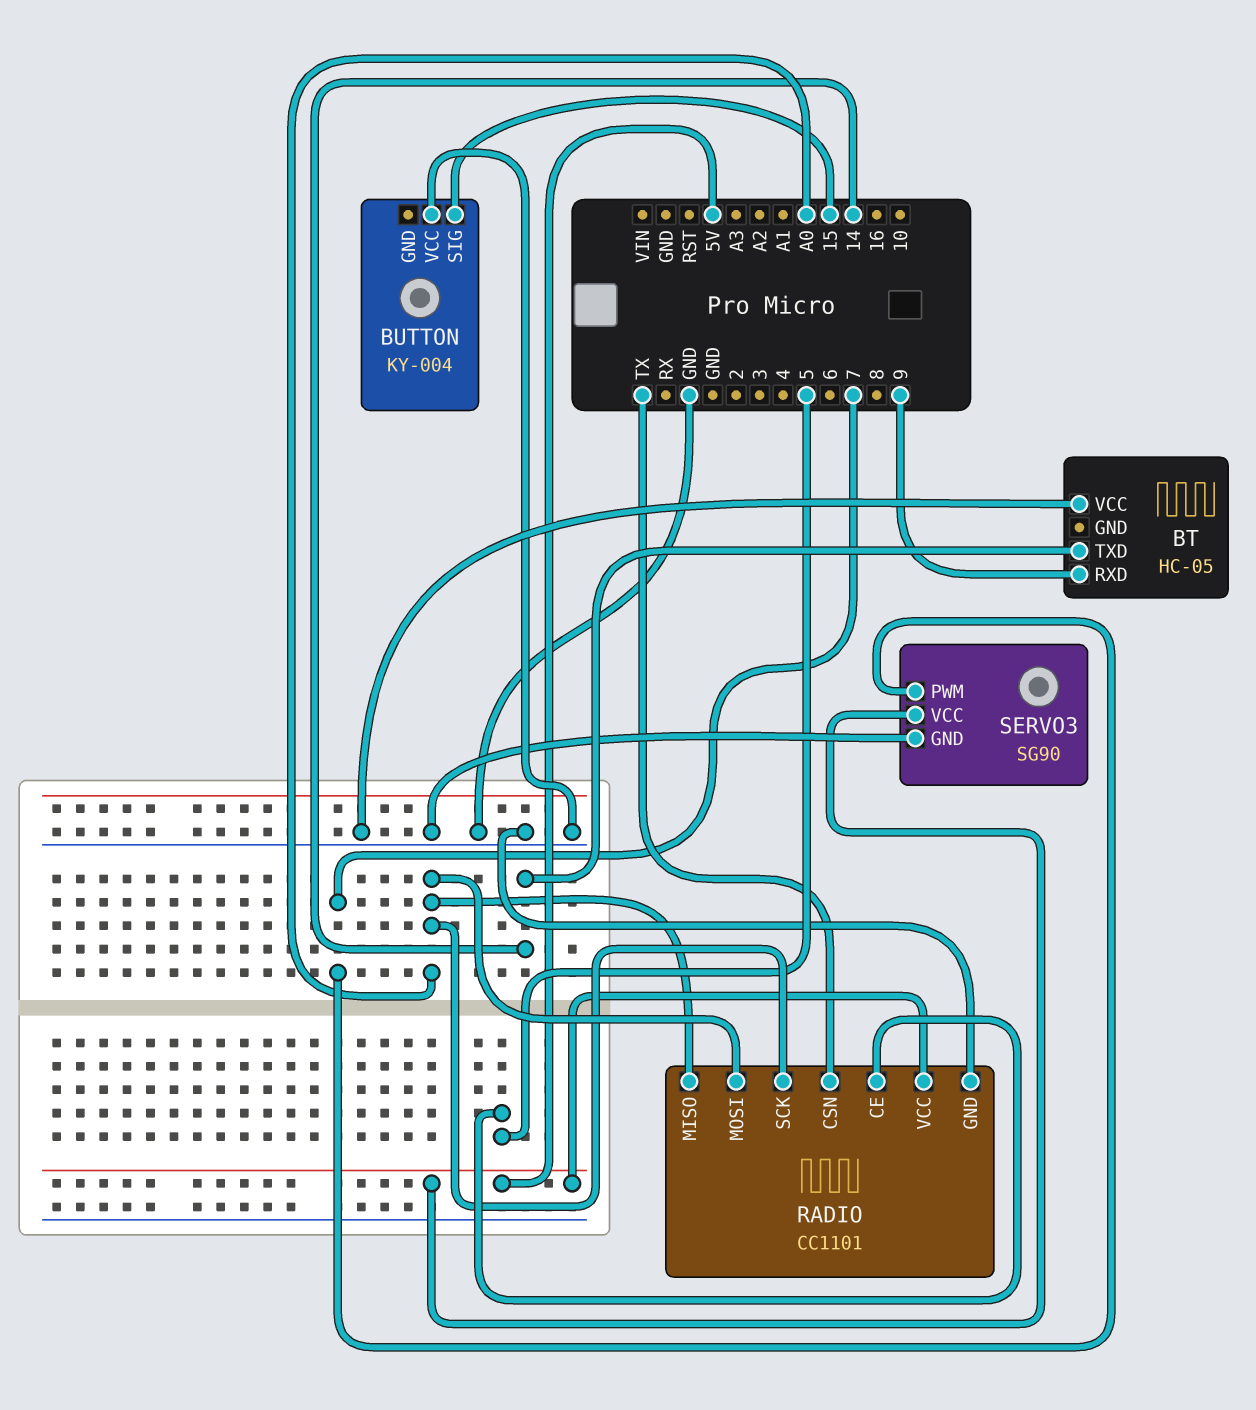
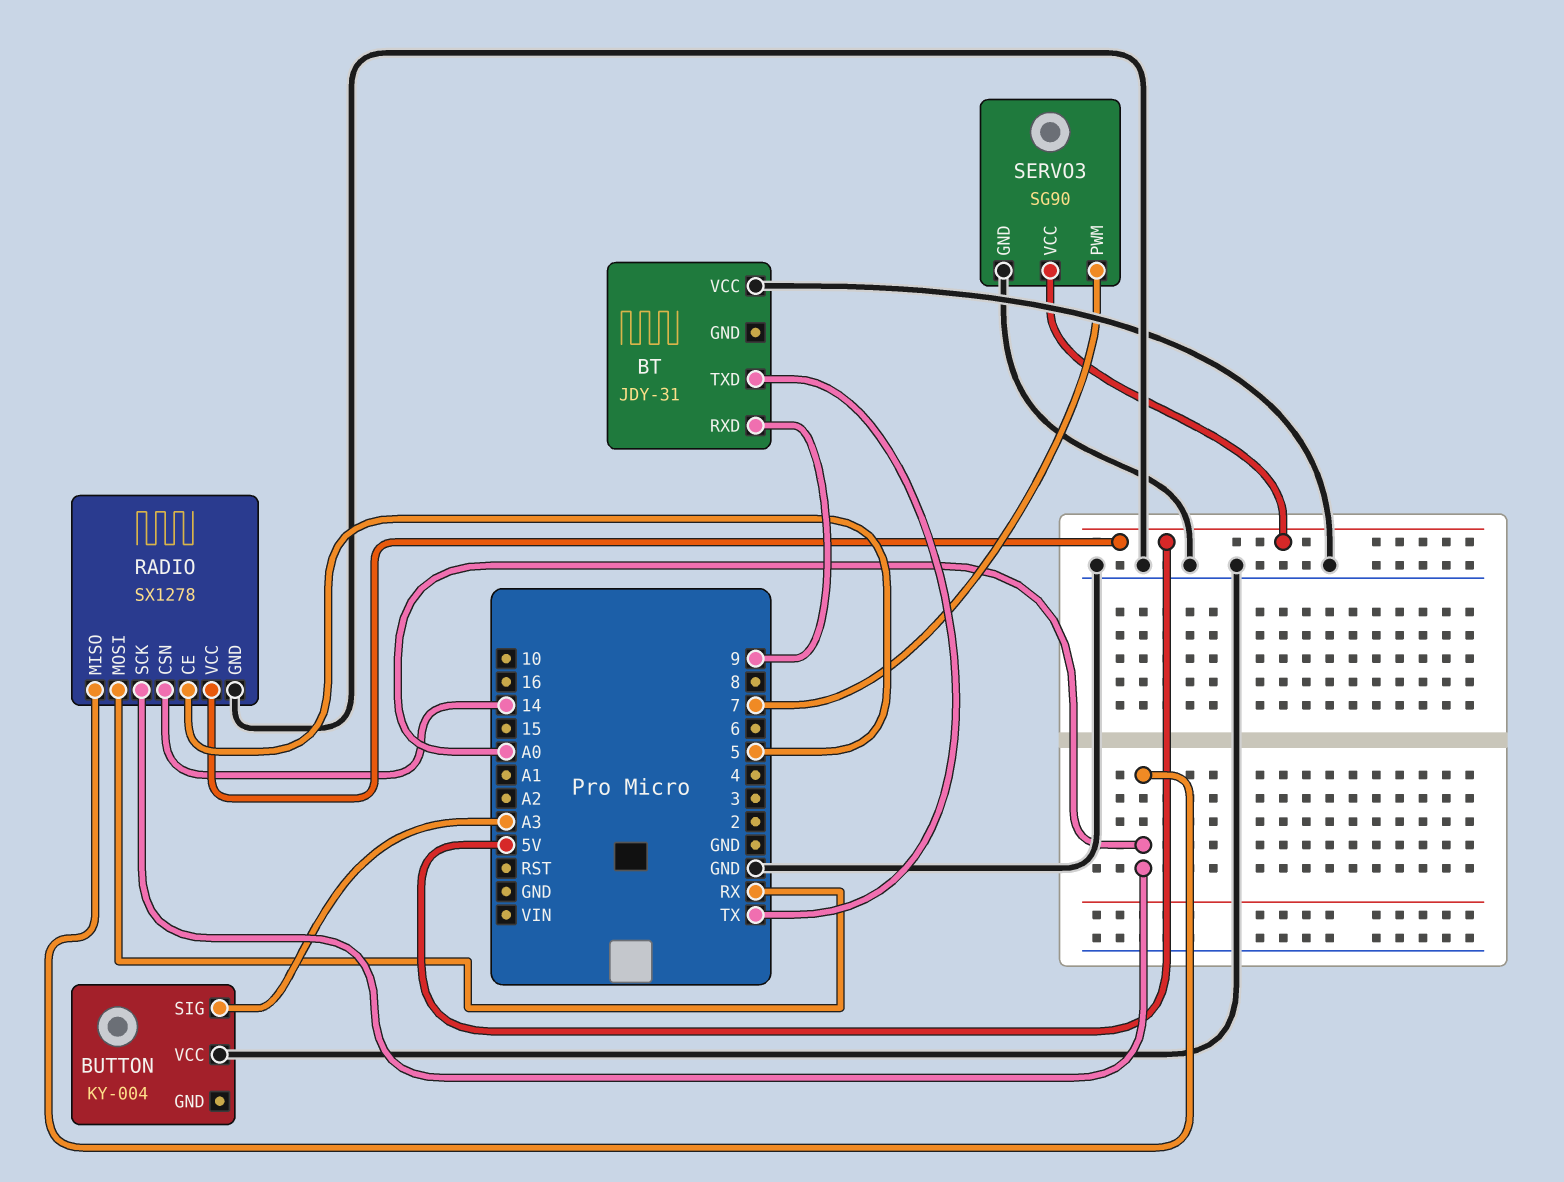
BT: HC-05 -> JDY-31
BT pin TXD: 14 -> TX
BUTTON pin SIG: 15 -> A3
RADIO: CC1101 -> SX1278
RADIO pin CSN: TX -> 14
RADIO pin MOSI: A0 -> RX

